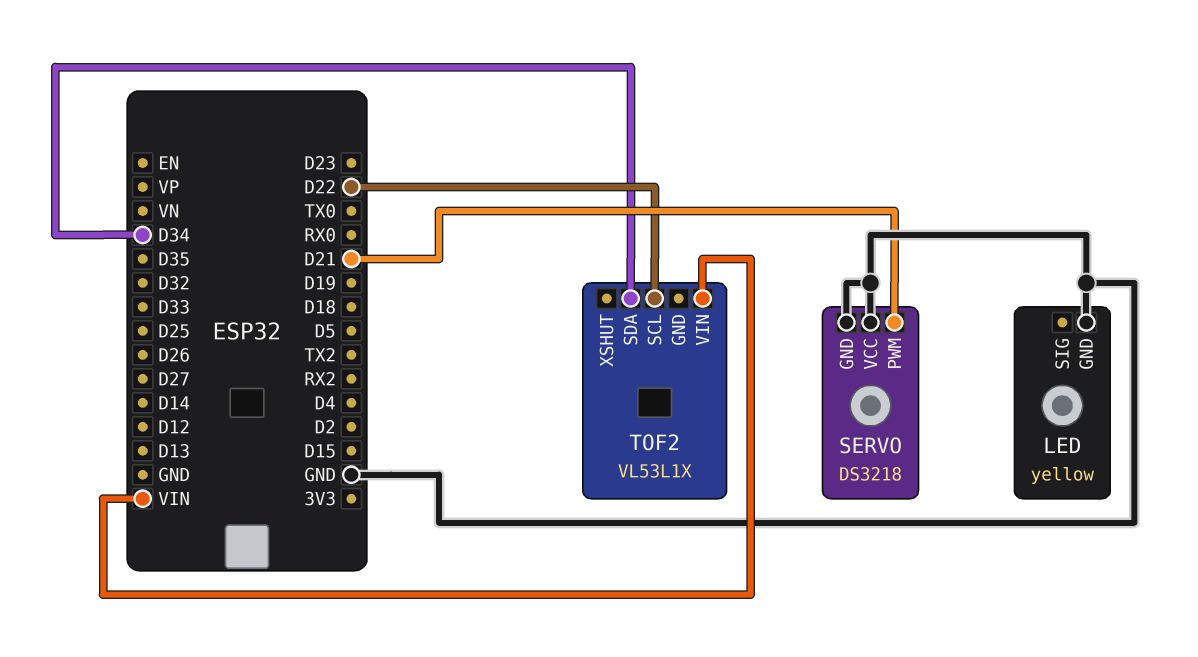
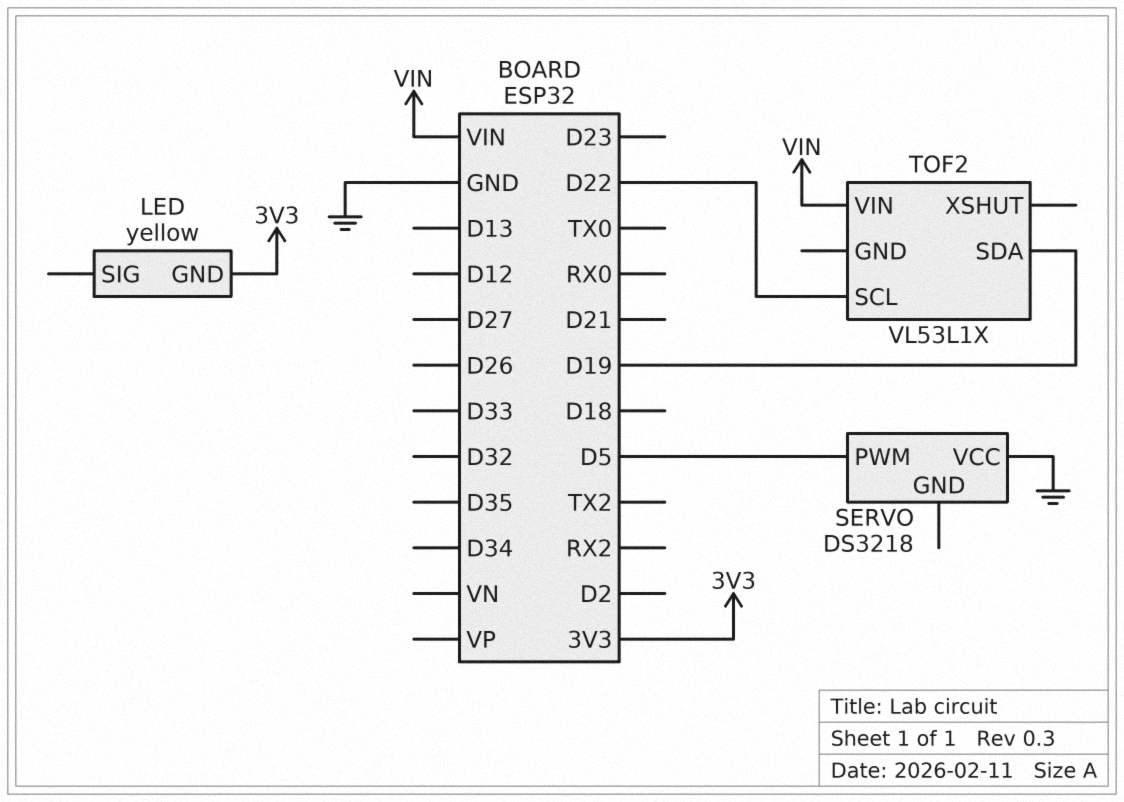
LED pin GND: GND -> 3V3
SERVO pin GND: GND -> none
SERVO pin PWM: D21 -> D5
TOF2 pin SDA: D34 -> D19

